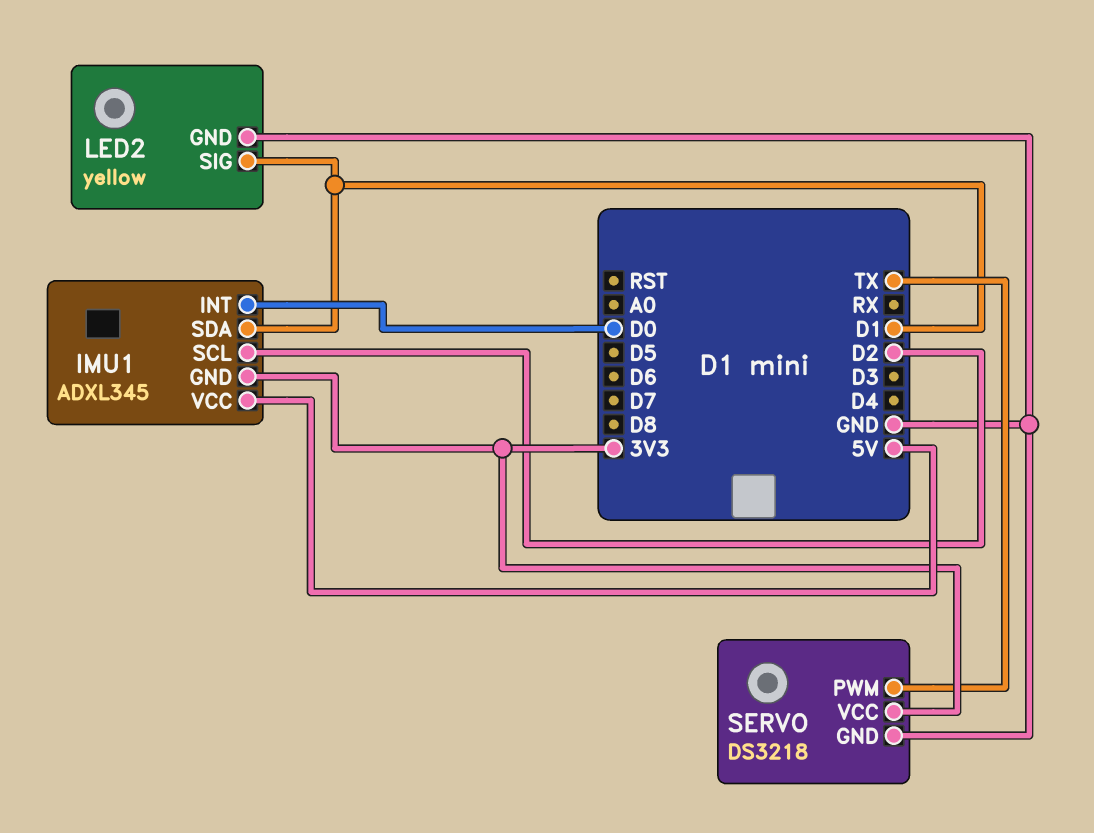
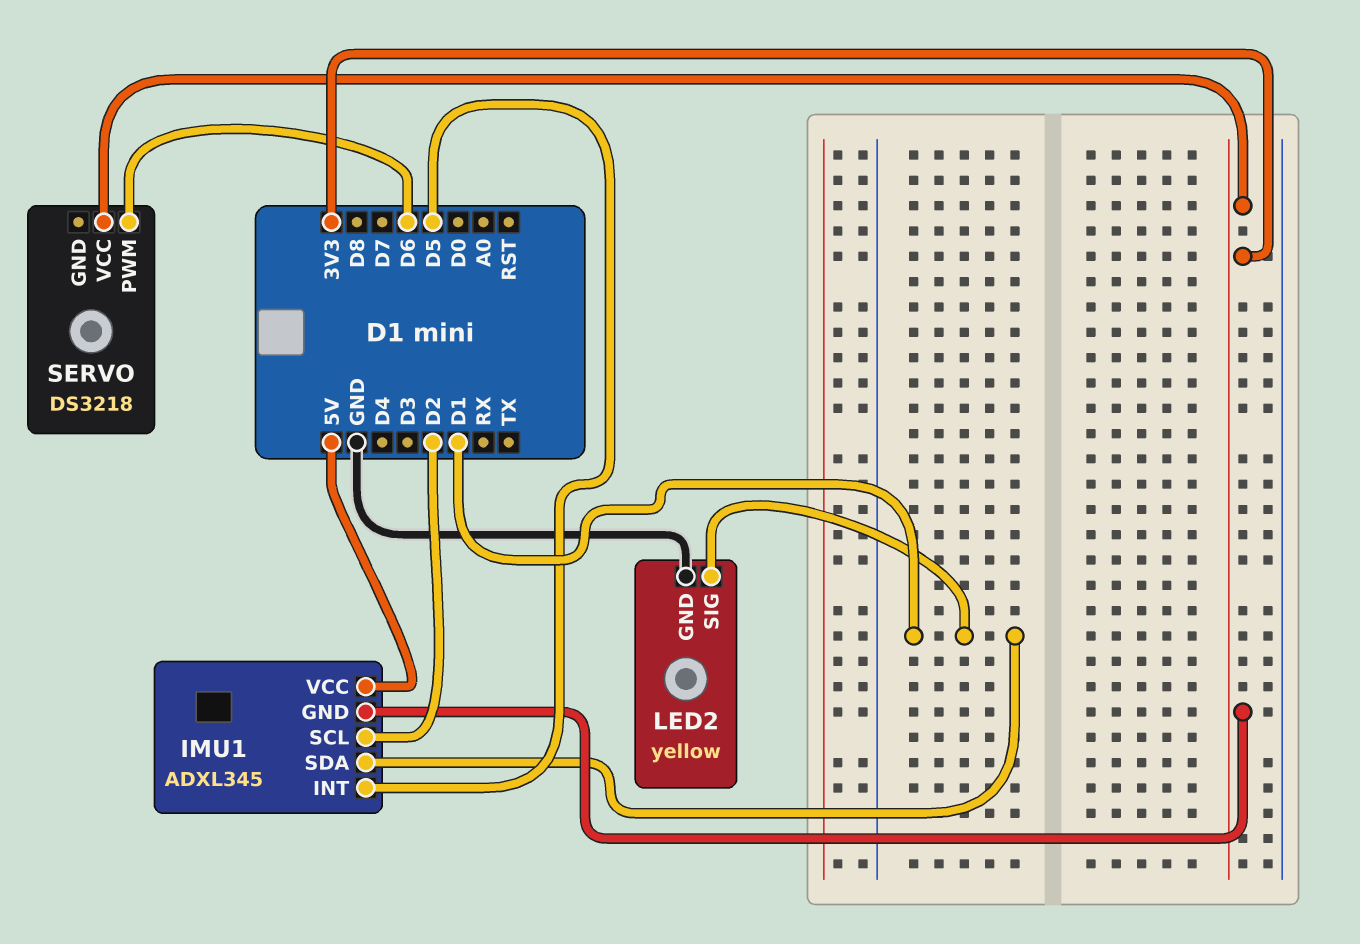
IMU1 pin INT: D0 -> D5
SERVO pin GND: GND -> none
SERVO pin PWM: TX -> D6

